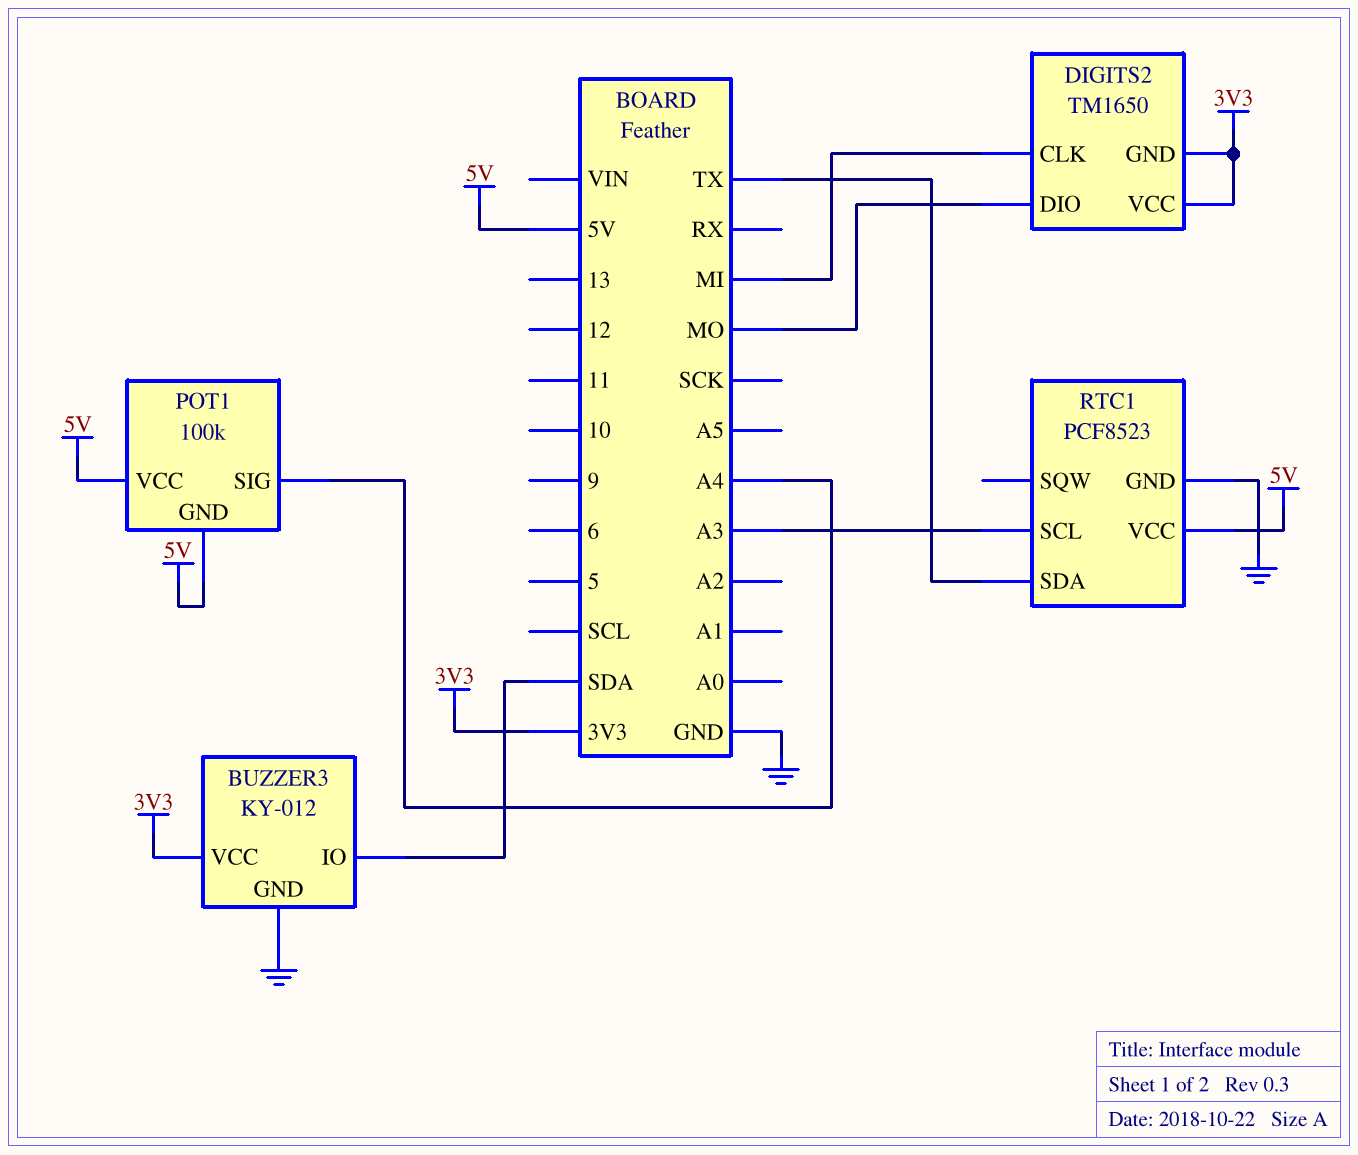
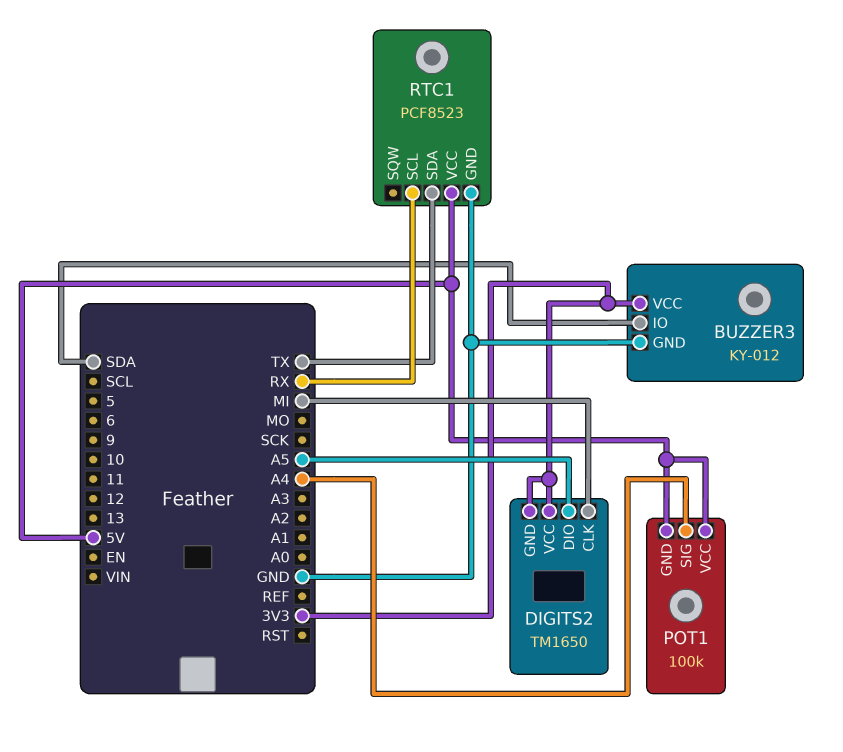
DIGITS2 pin DIO: MO -> A5
RTC1 pin SCL: A3 -> RX

